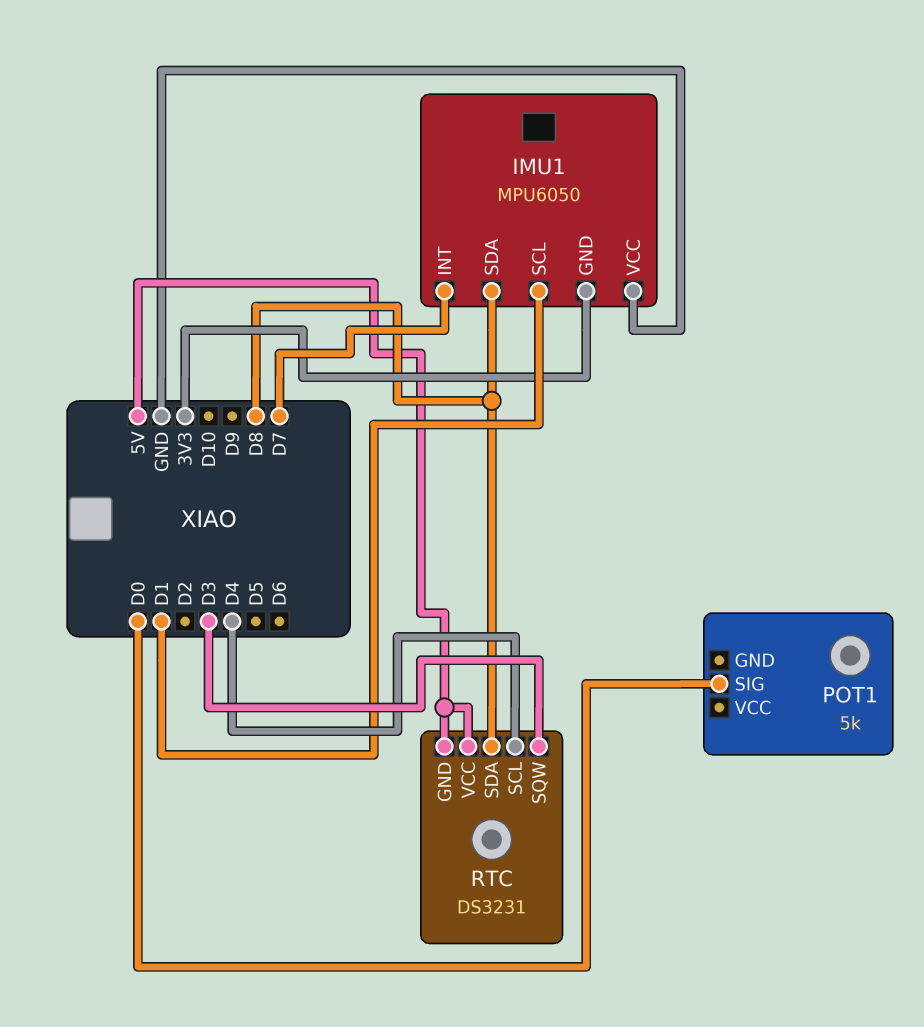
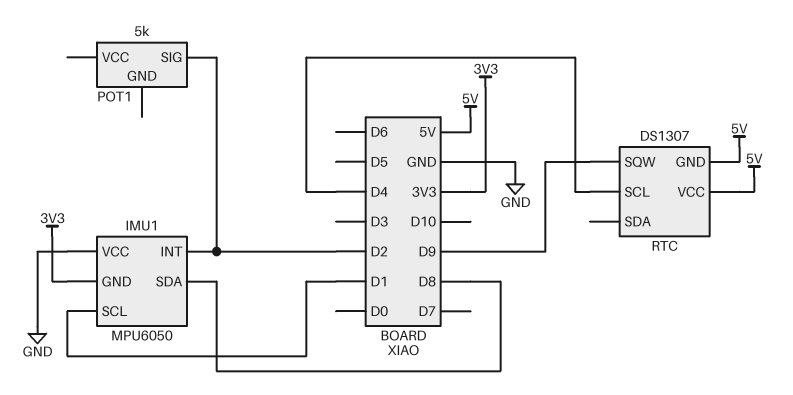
IMU1 pin INT: D7 -> D2
POT1 pin SIG: D0 -> D2
RTC: DS3231 -> DS1307
RTC pin SDA: D8 -> none
RTC pin SQW: D3 -> D9

